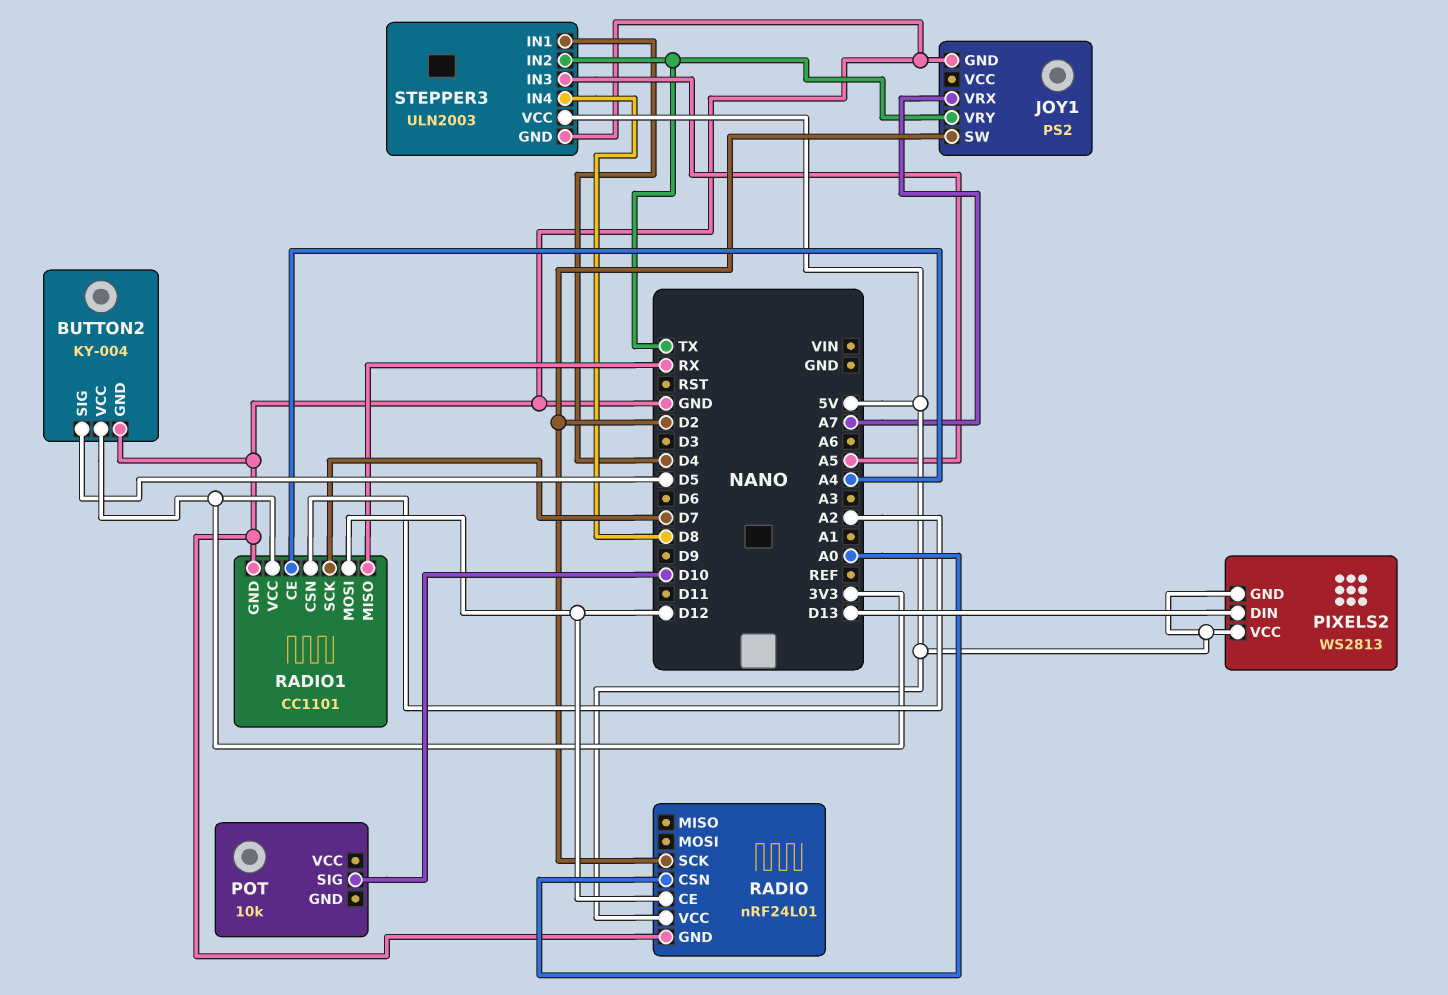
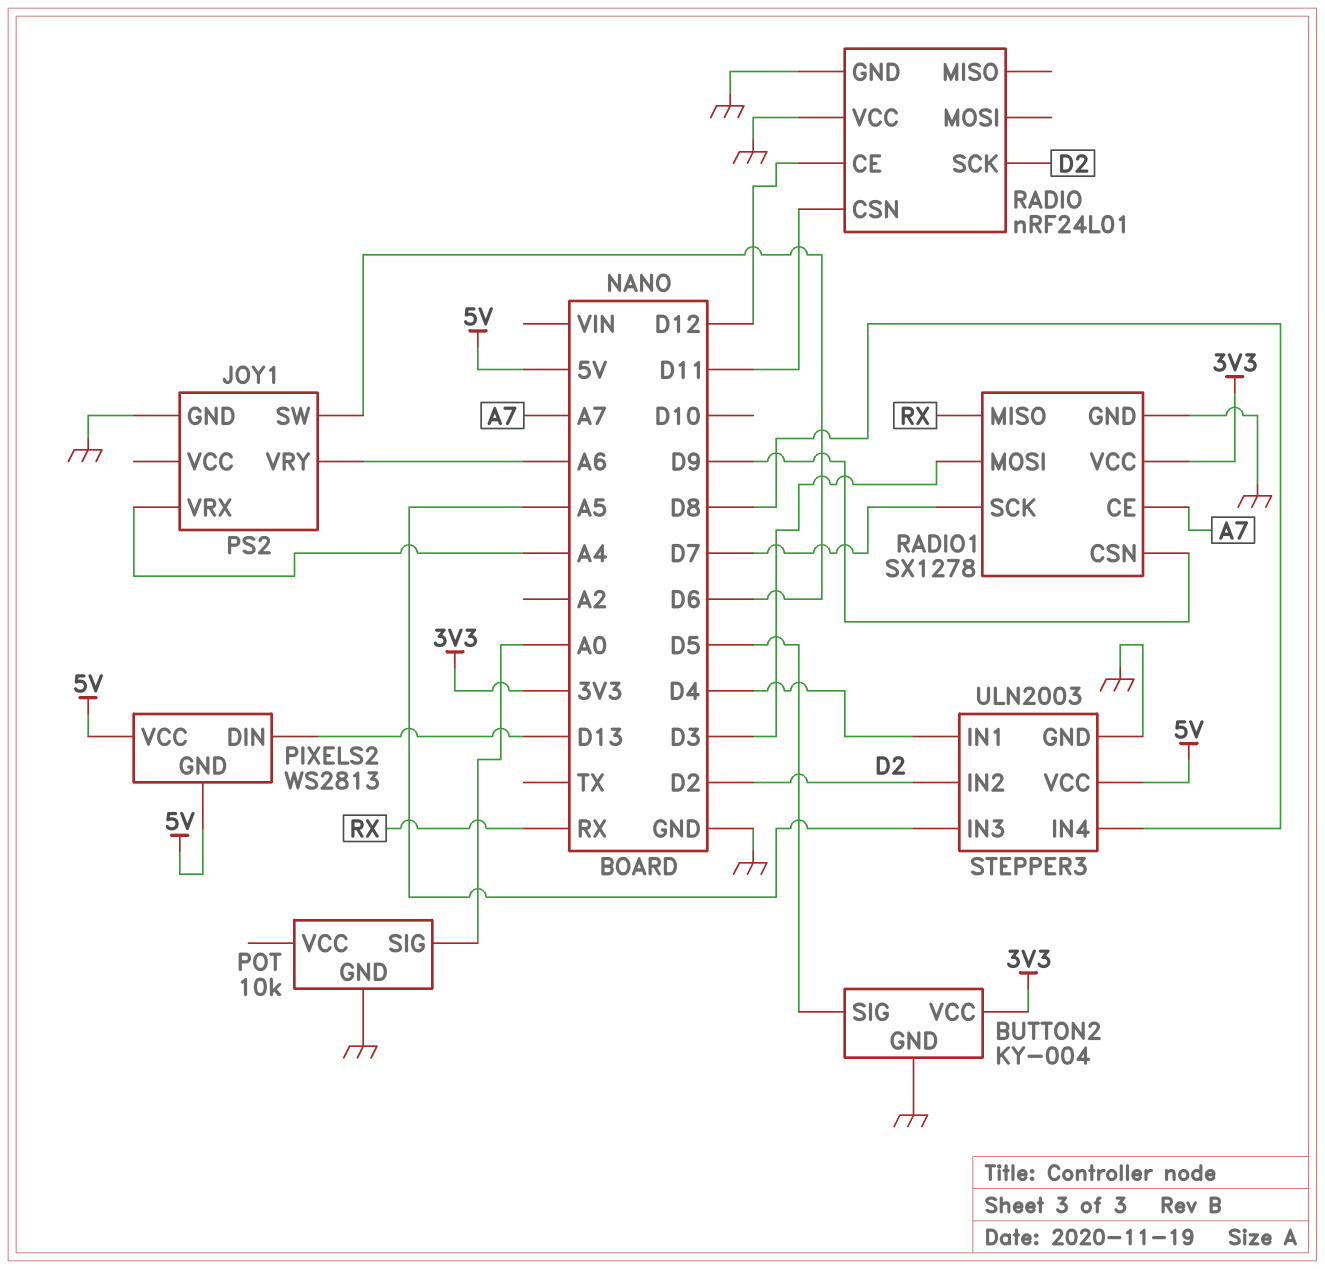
JOY1 pin SW: D2 -> D6
JOY1 pin VRX: A7 -> A4
JOY1 pin VRY: TX -> A6
POT pin GND: none -> GND
POT pin SIG: D10 -> A0
RADIO pin CSN: A0 -> D11
RADIO pin VCC: 5V -> GND
RADIO1: CC1101 -> SX1278
RADIO1 pin CE: A4 -> A7
RADIO1 pin CSN: A2 -> D9
RADIO1 pin MOSI: D12 -> D3
STEPPER3 pin IN2: TX -> D2

